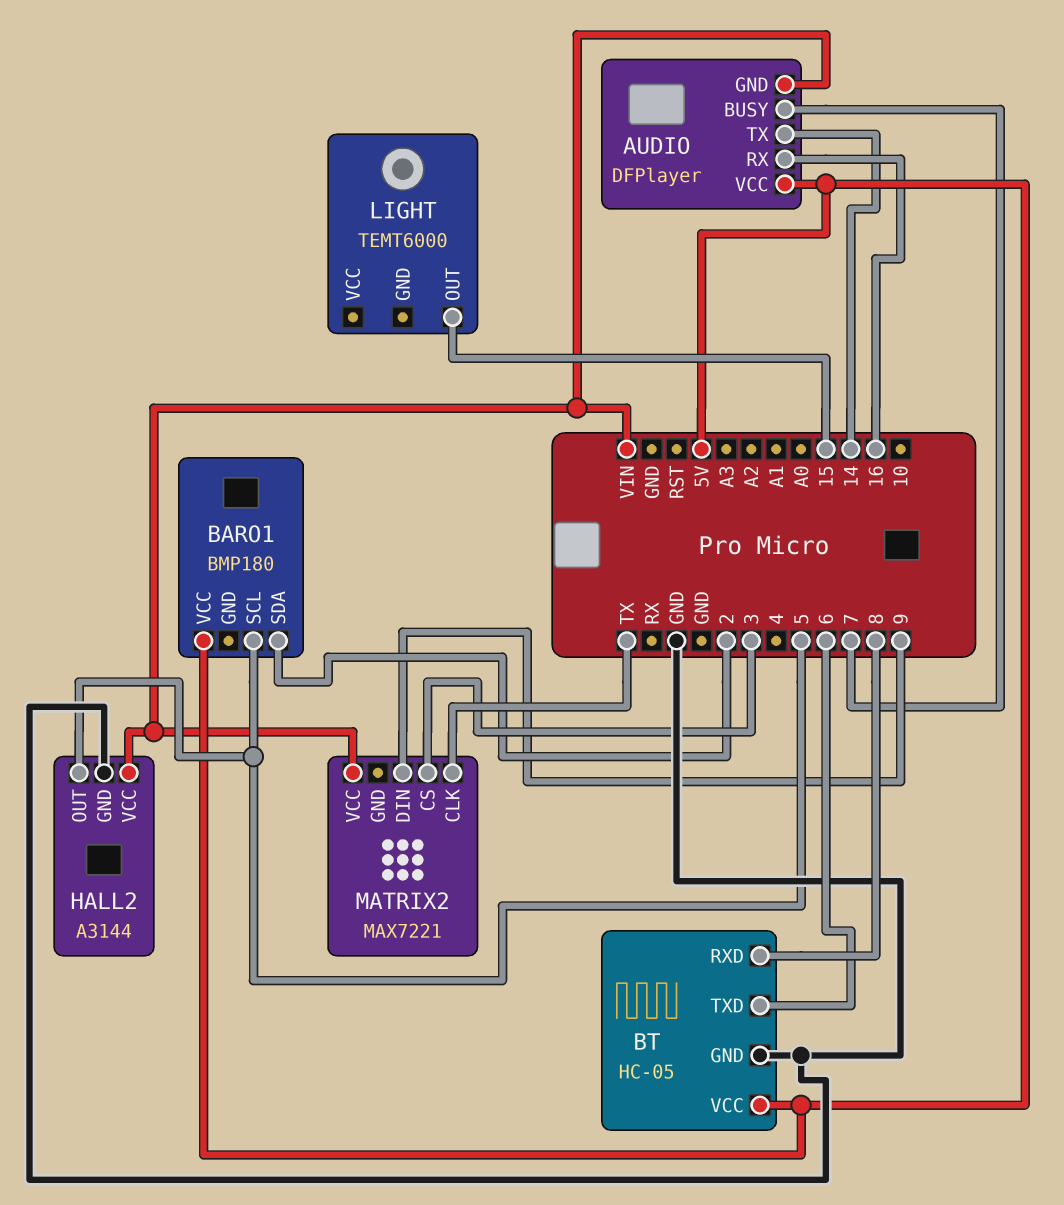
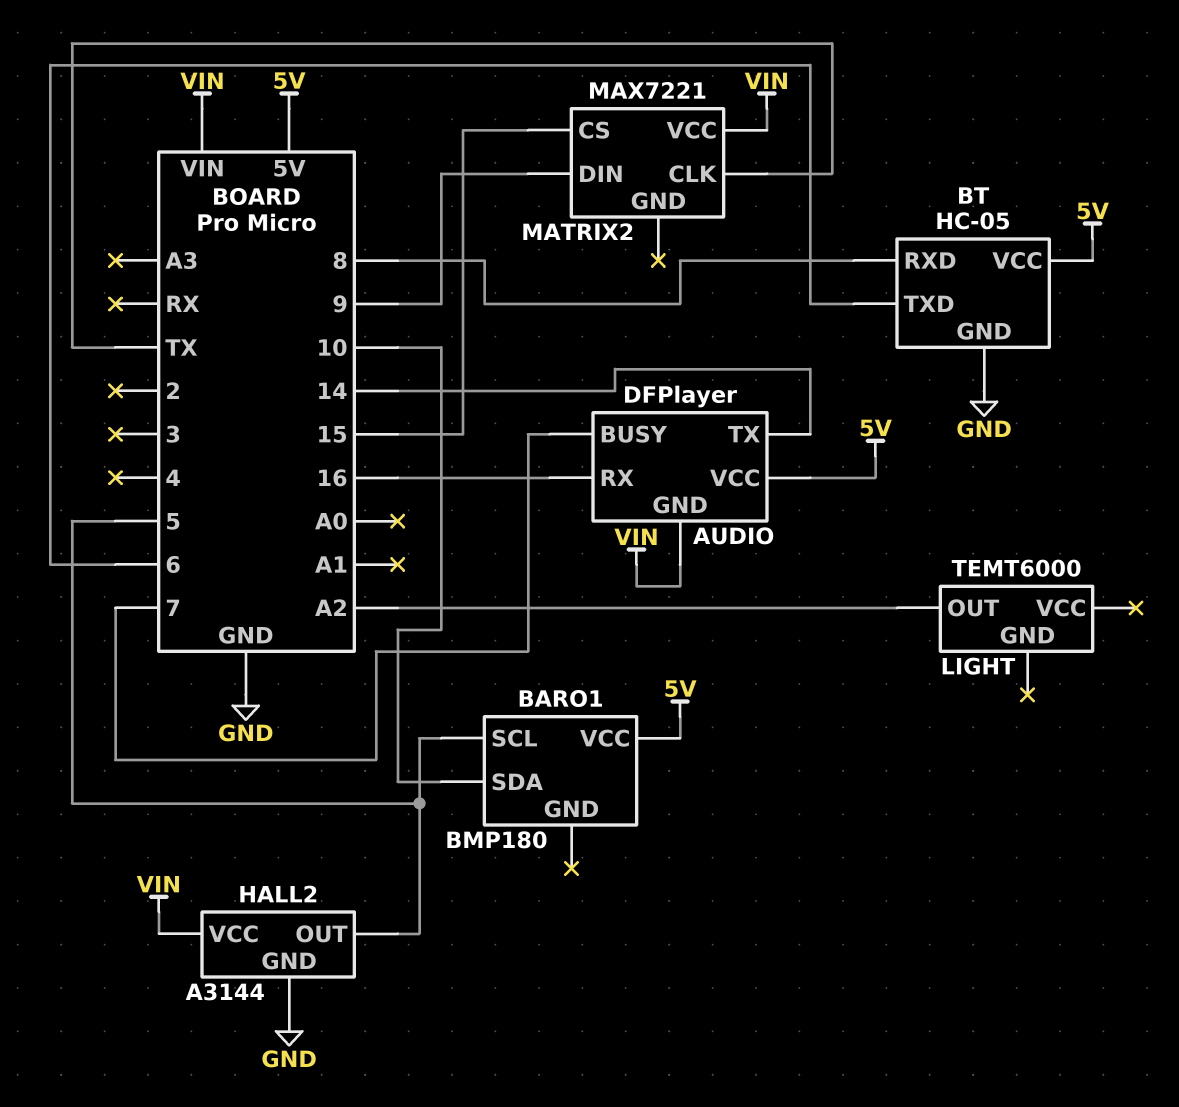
BARO1 pin SDA: 2 -> 10
LIGHT pin OUT: 15 -> A2
MATRIX2 pin CS: 3 -> 15

